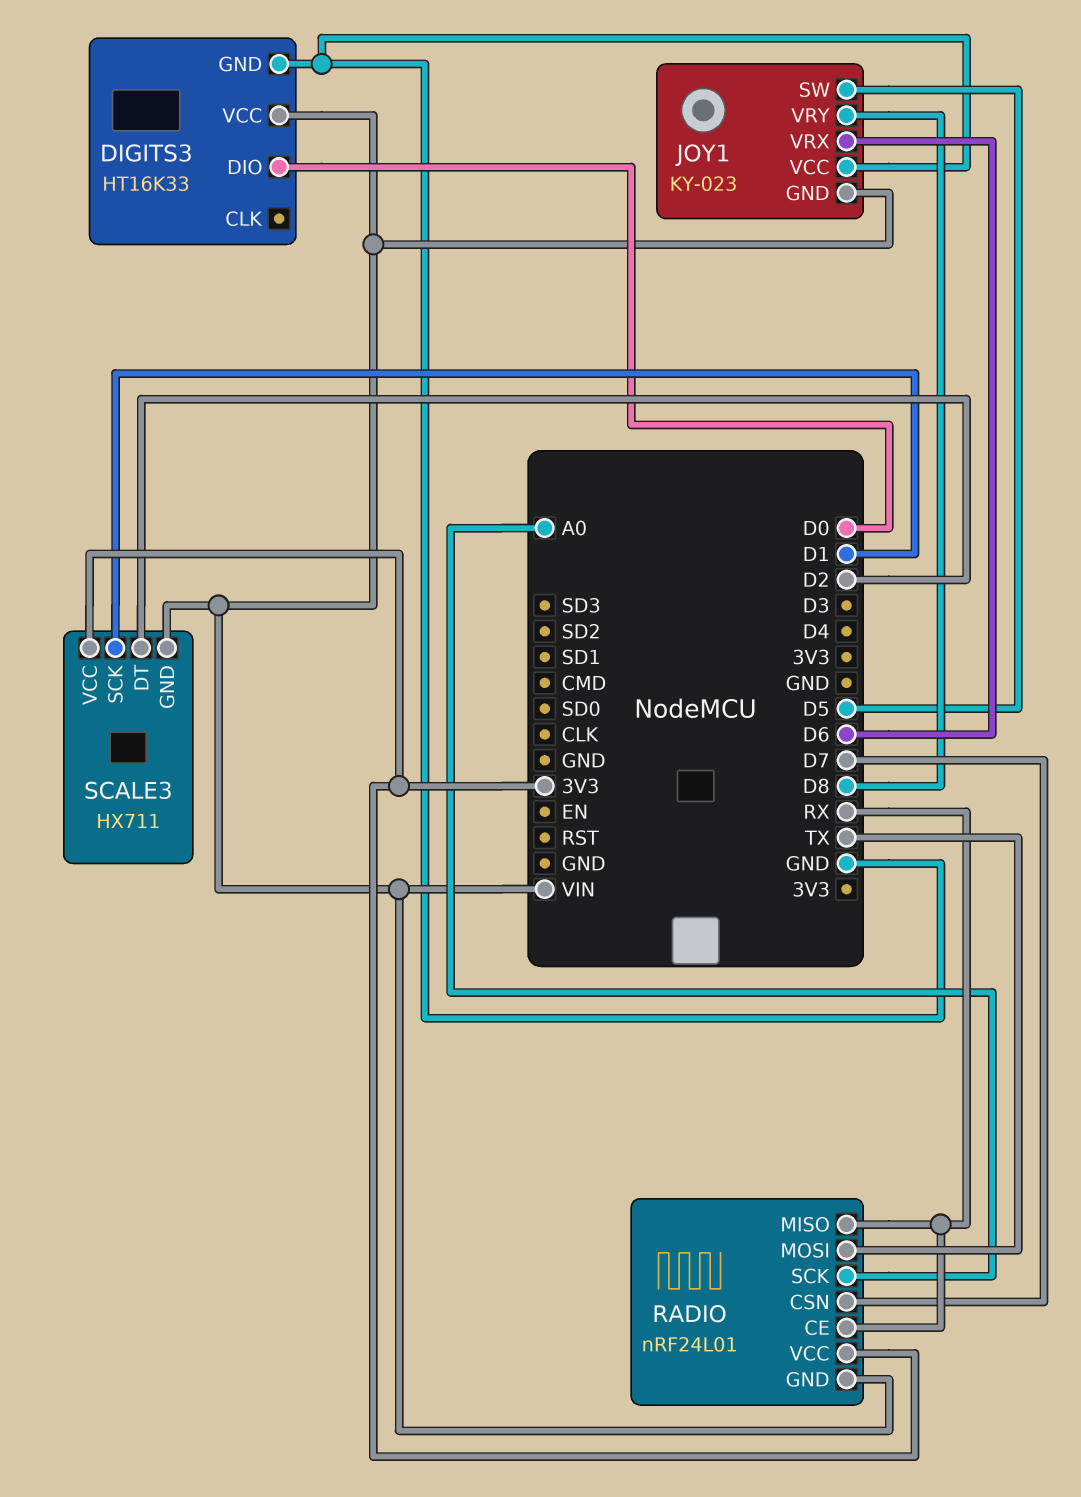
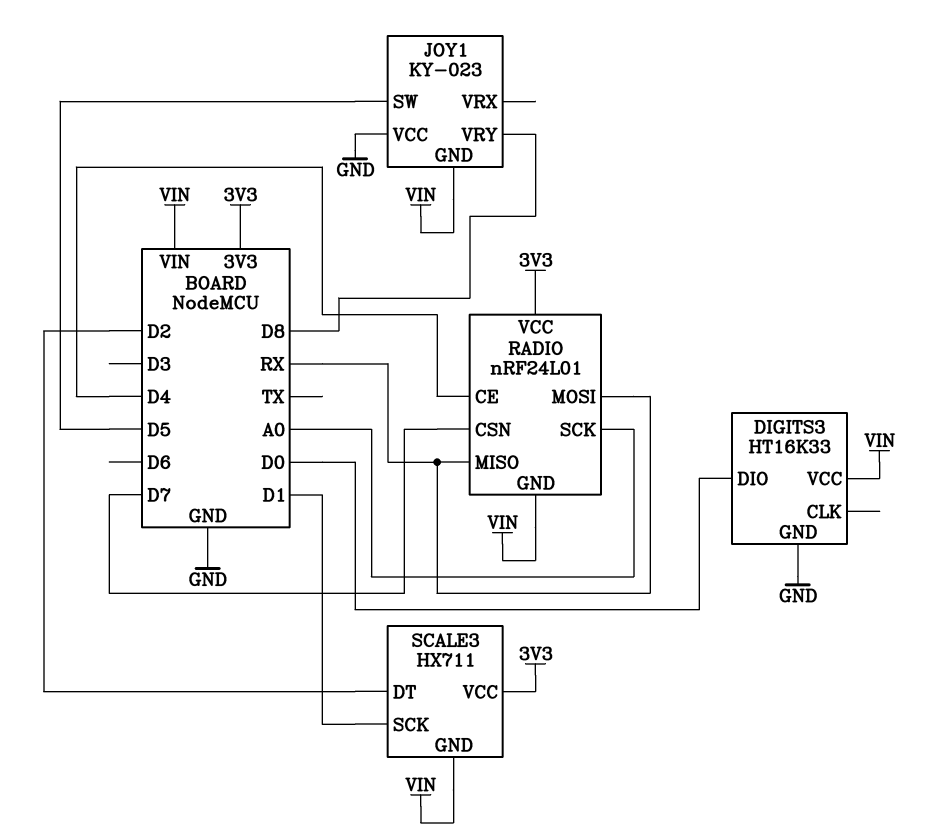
JOY1 pin VRX: D6 -> none
RADIO pin CE: RX -> D4
RADIO pin MOSI: TX -> RX

